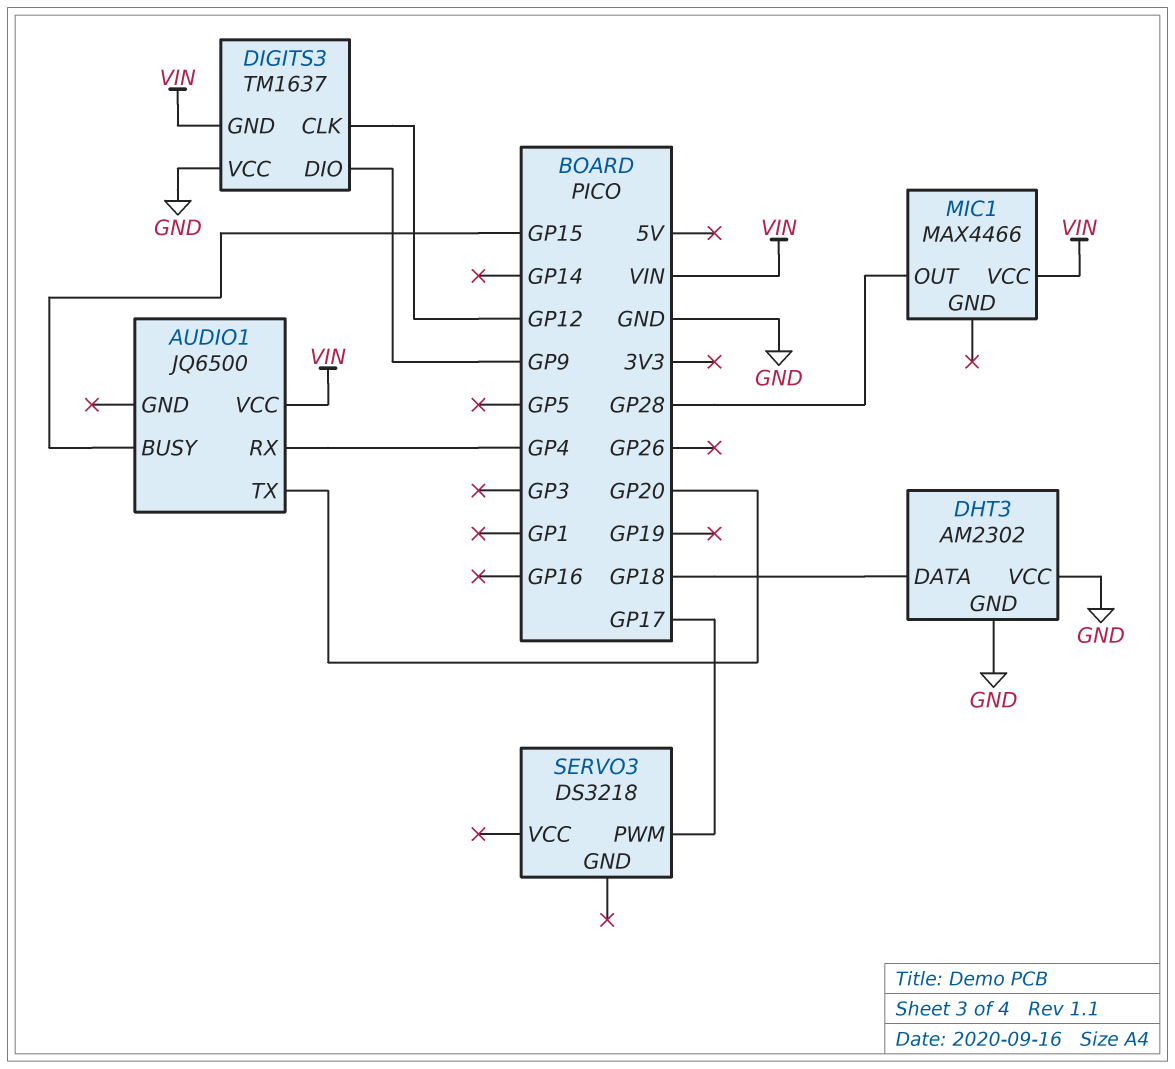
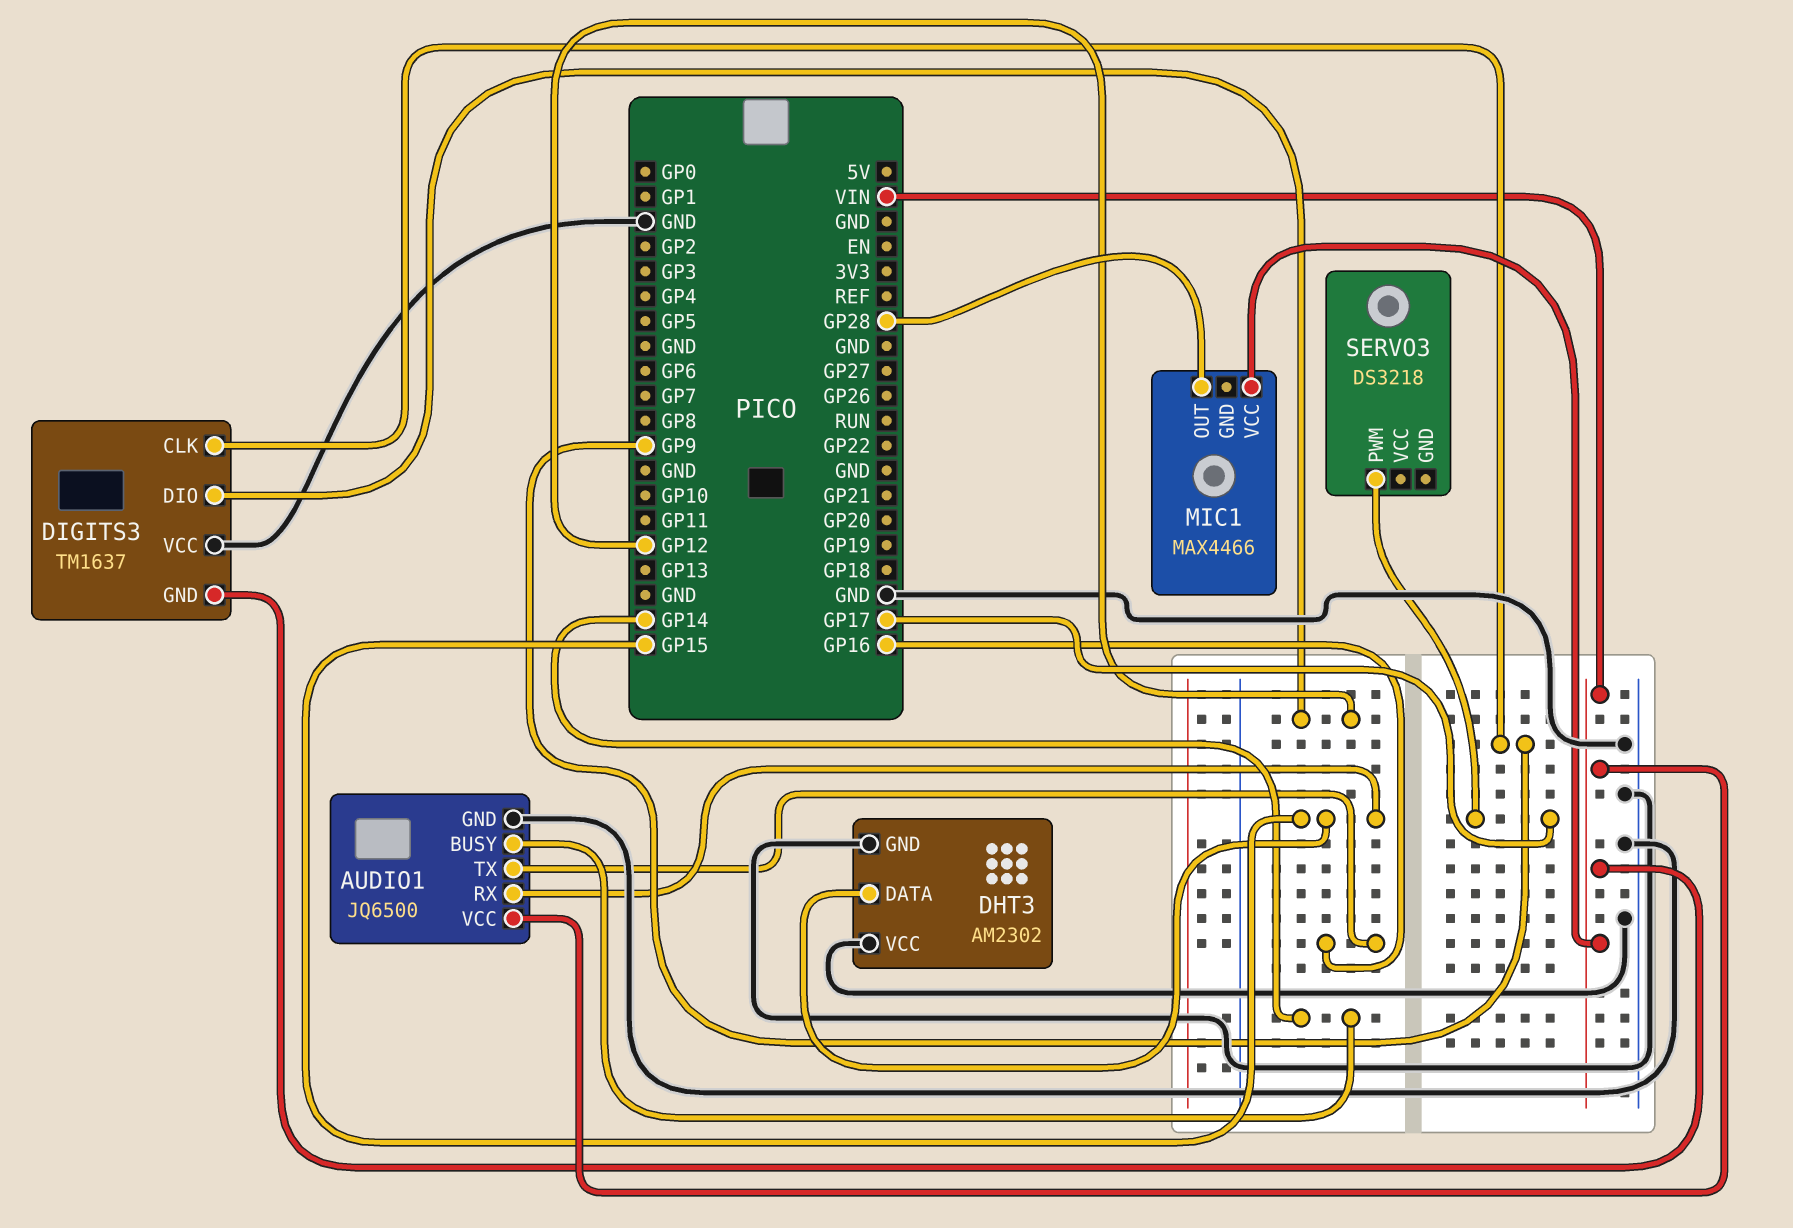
AUDIO1 pin BUSY: GP15 -> GP14
AUDIO1 pin GND: none -> GND
AUDIO1 pin RX: GP4 -> GP15
AUDIO1 pin TX: GP20 -> GP16
DHT3 pin DATA: GP18 -> GP15
DIGITS3 pin CLK: GP12 -> GP9
DIGITS3 pin DIO: GP9 -> GP12

